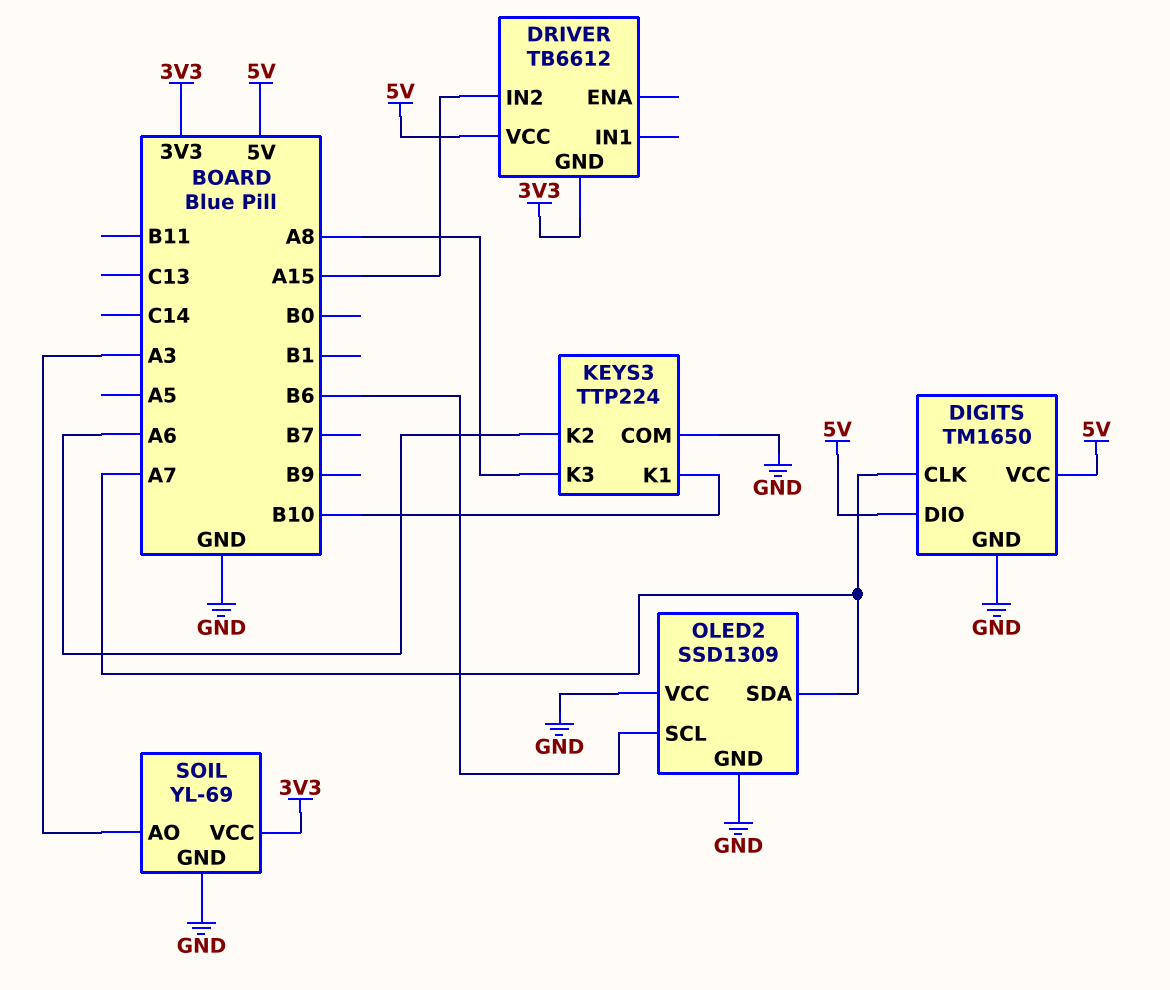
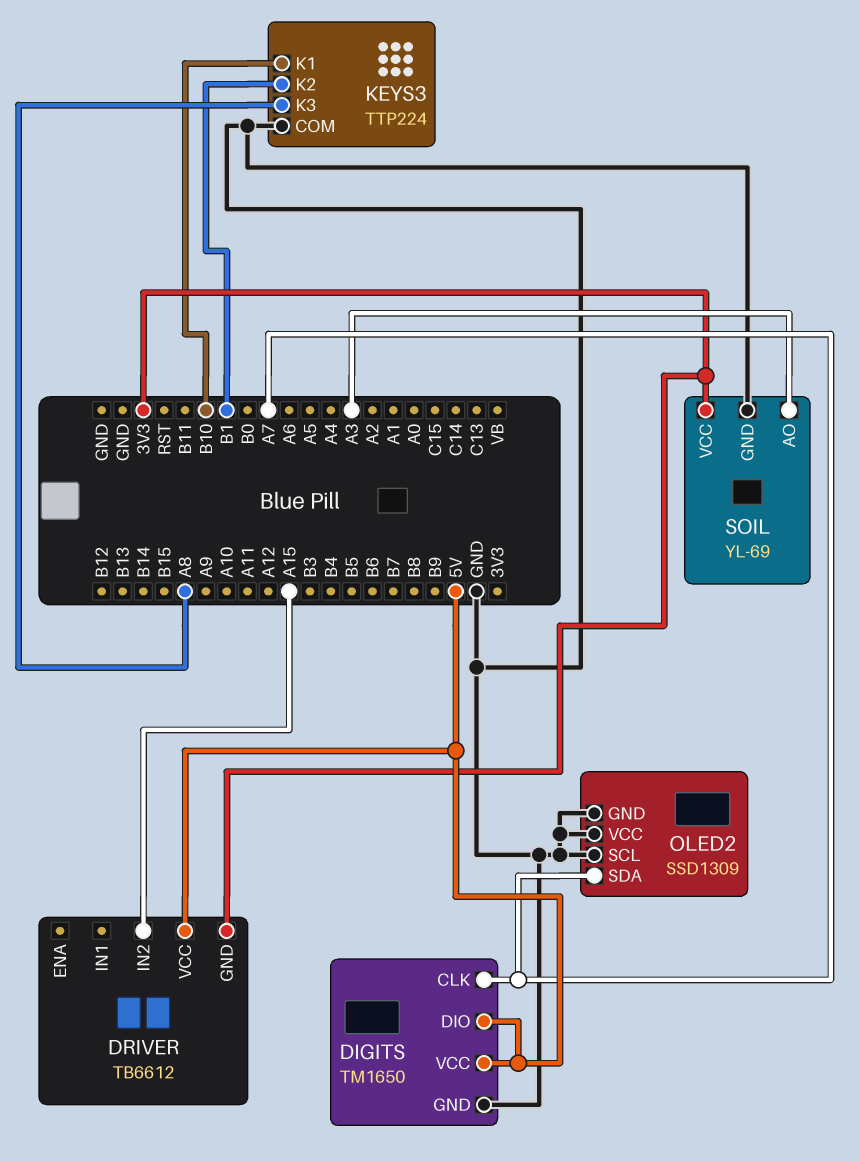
KEYS3 pin K2: A6 -> B1
OLED2 pin SCL: B6 -> GND

